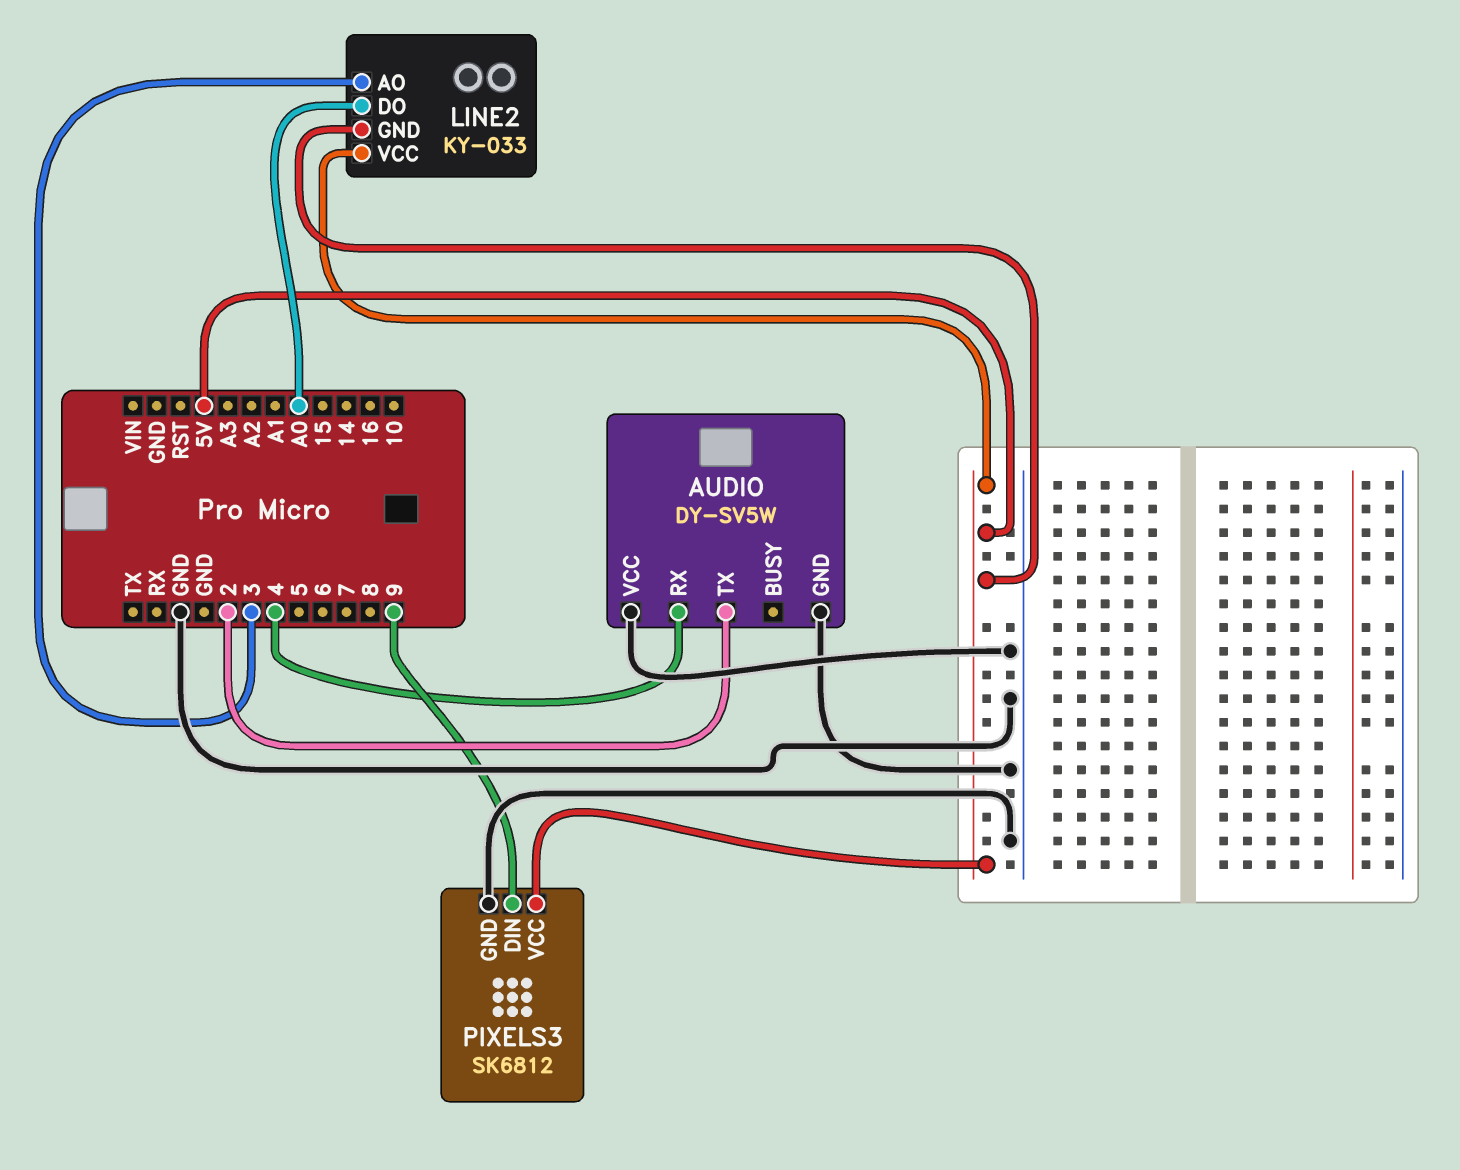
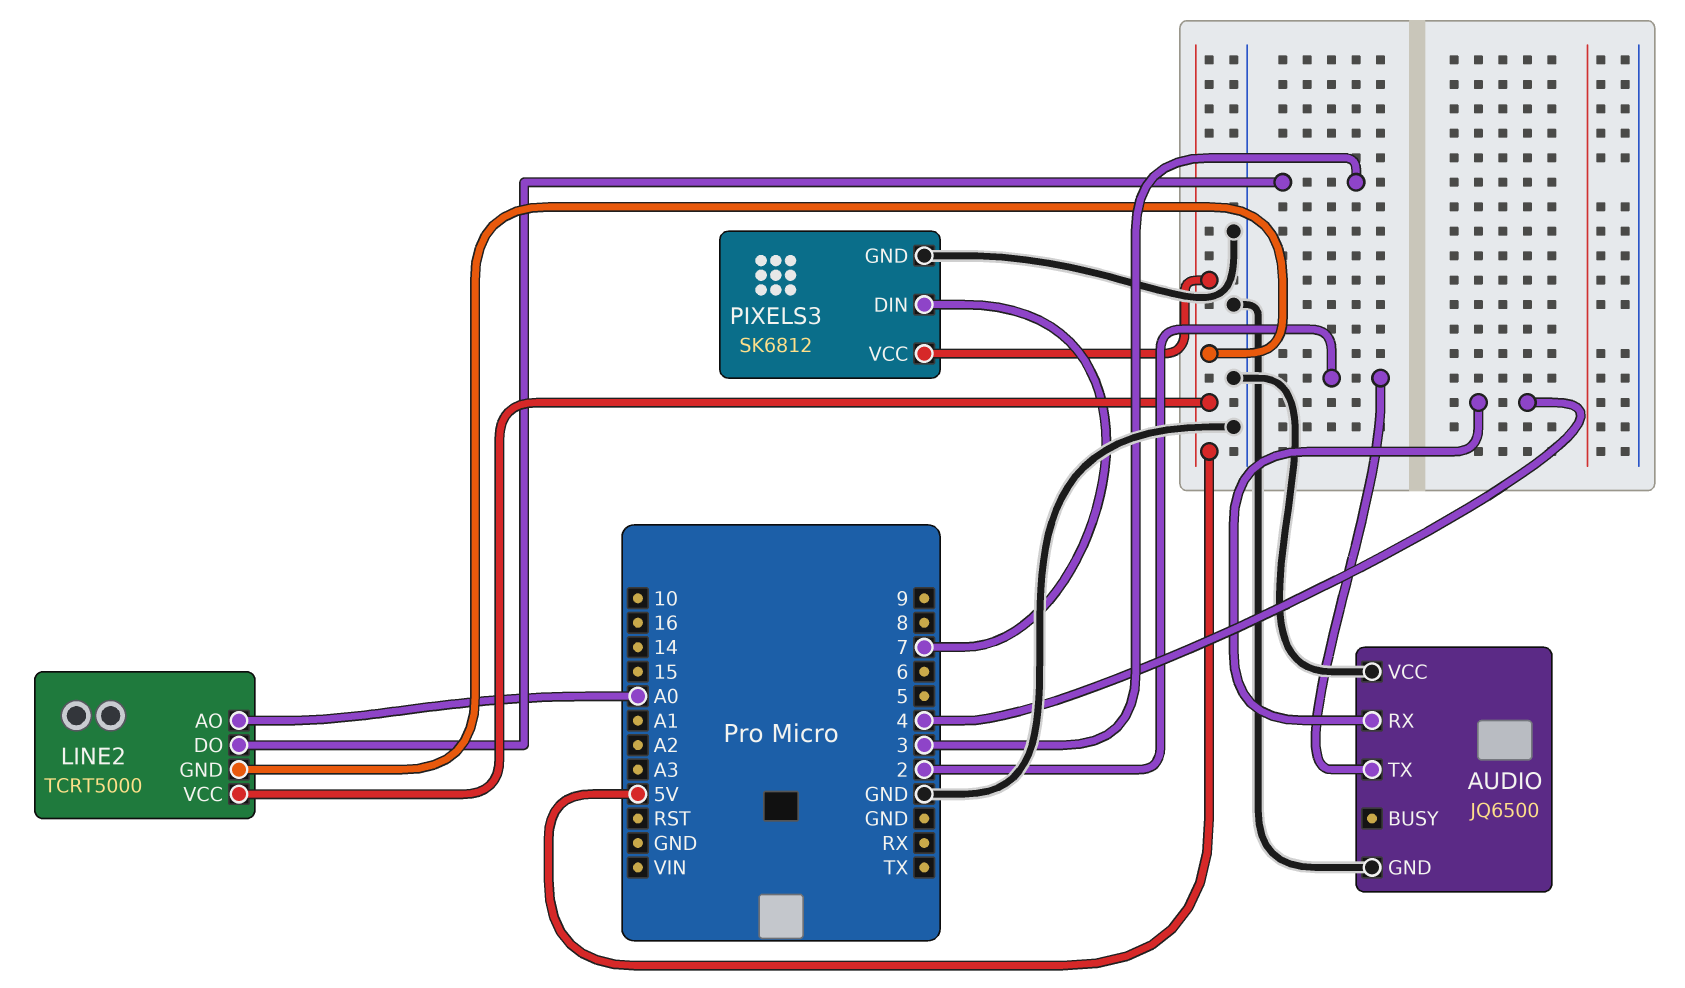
AUDIO: DY-SV5W -> JQ6500
LINE2: KY-033 -> TCRT5000
LINE2 pin AO: 3 -> A0
LINE2 pin DO: A0 -> 3
PIXELS3 pin DIN: 9 -> 7

